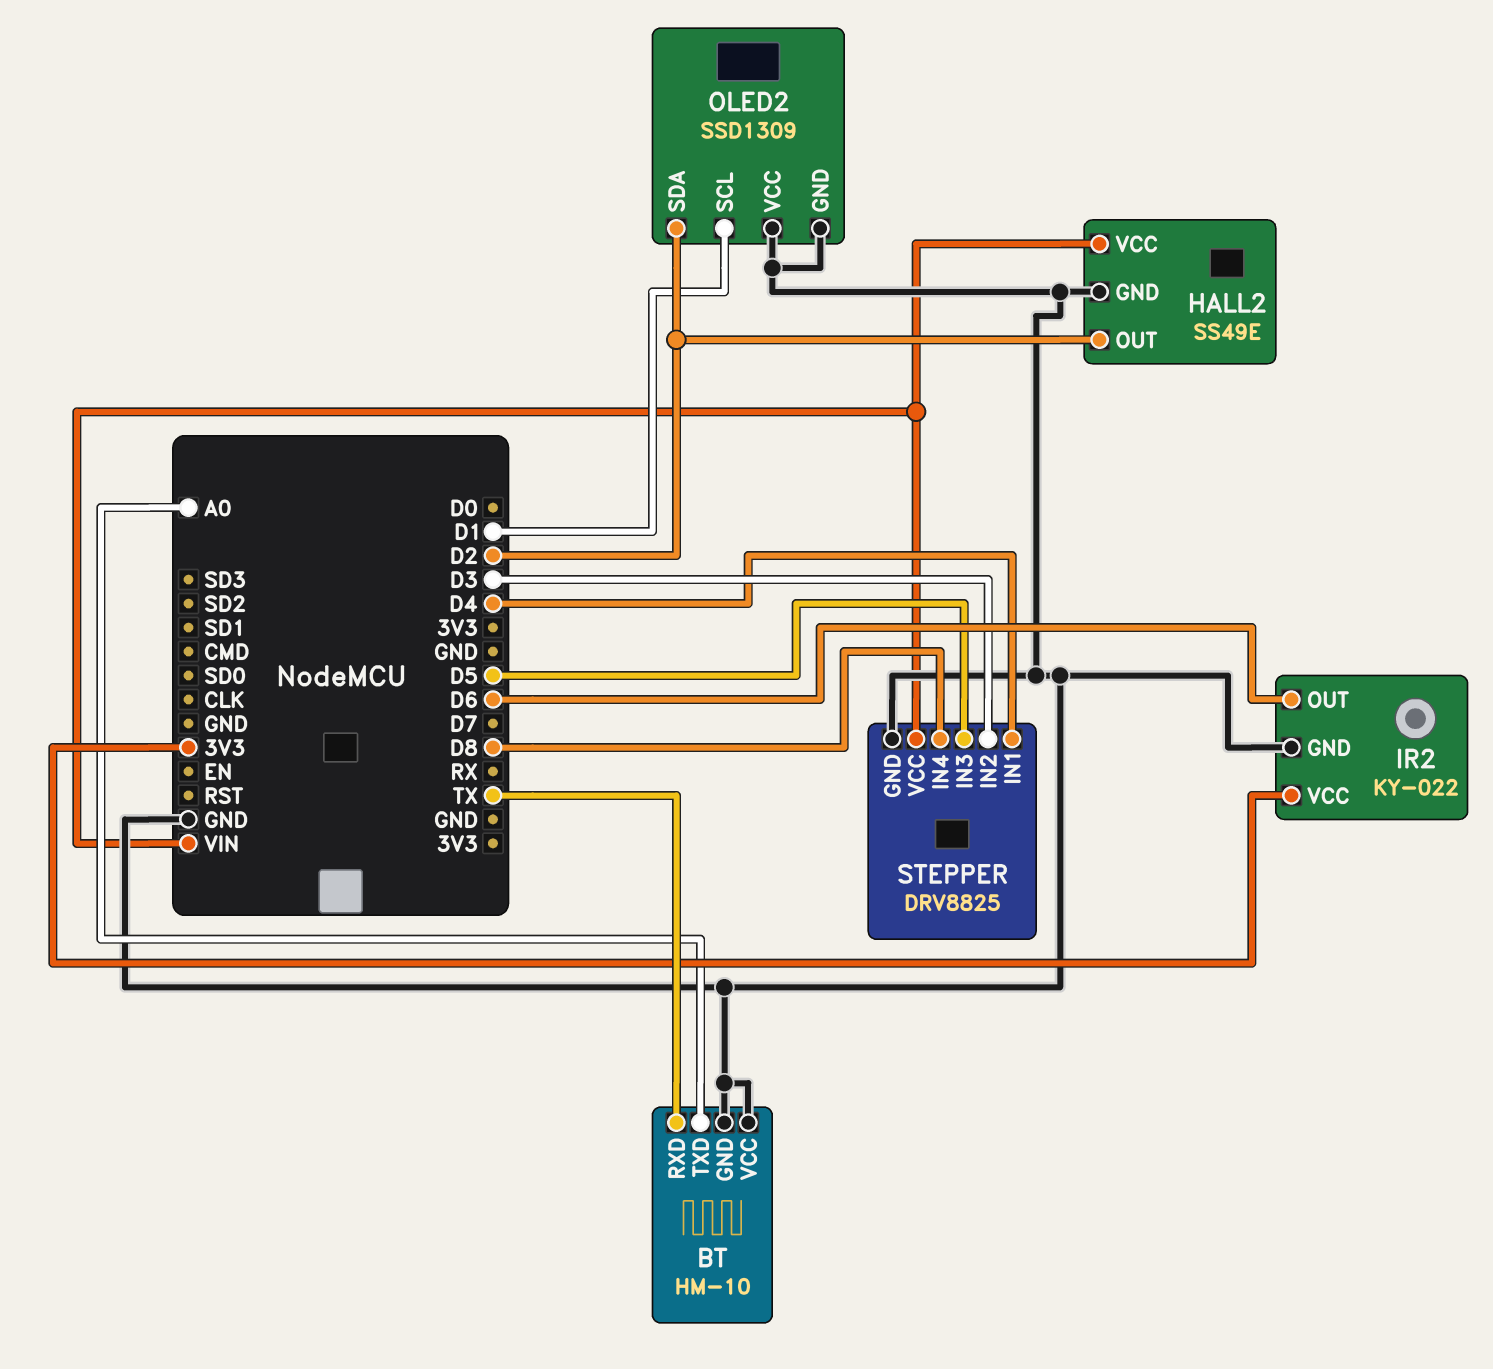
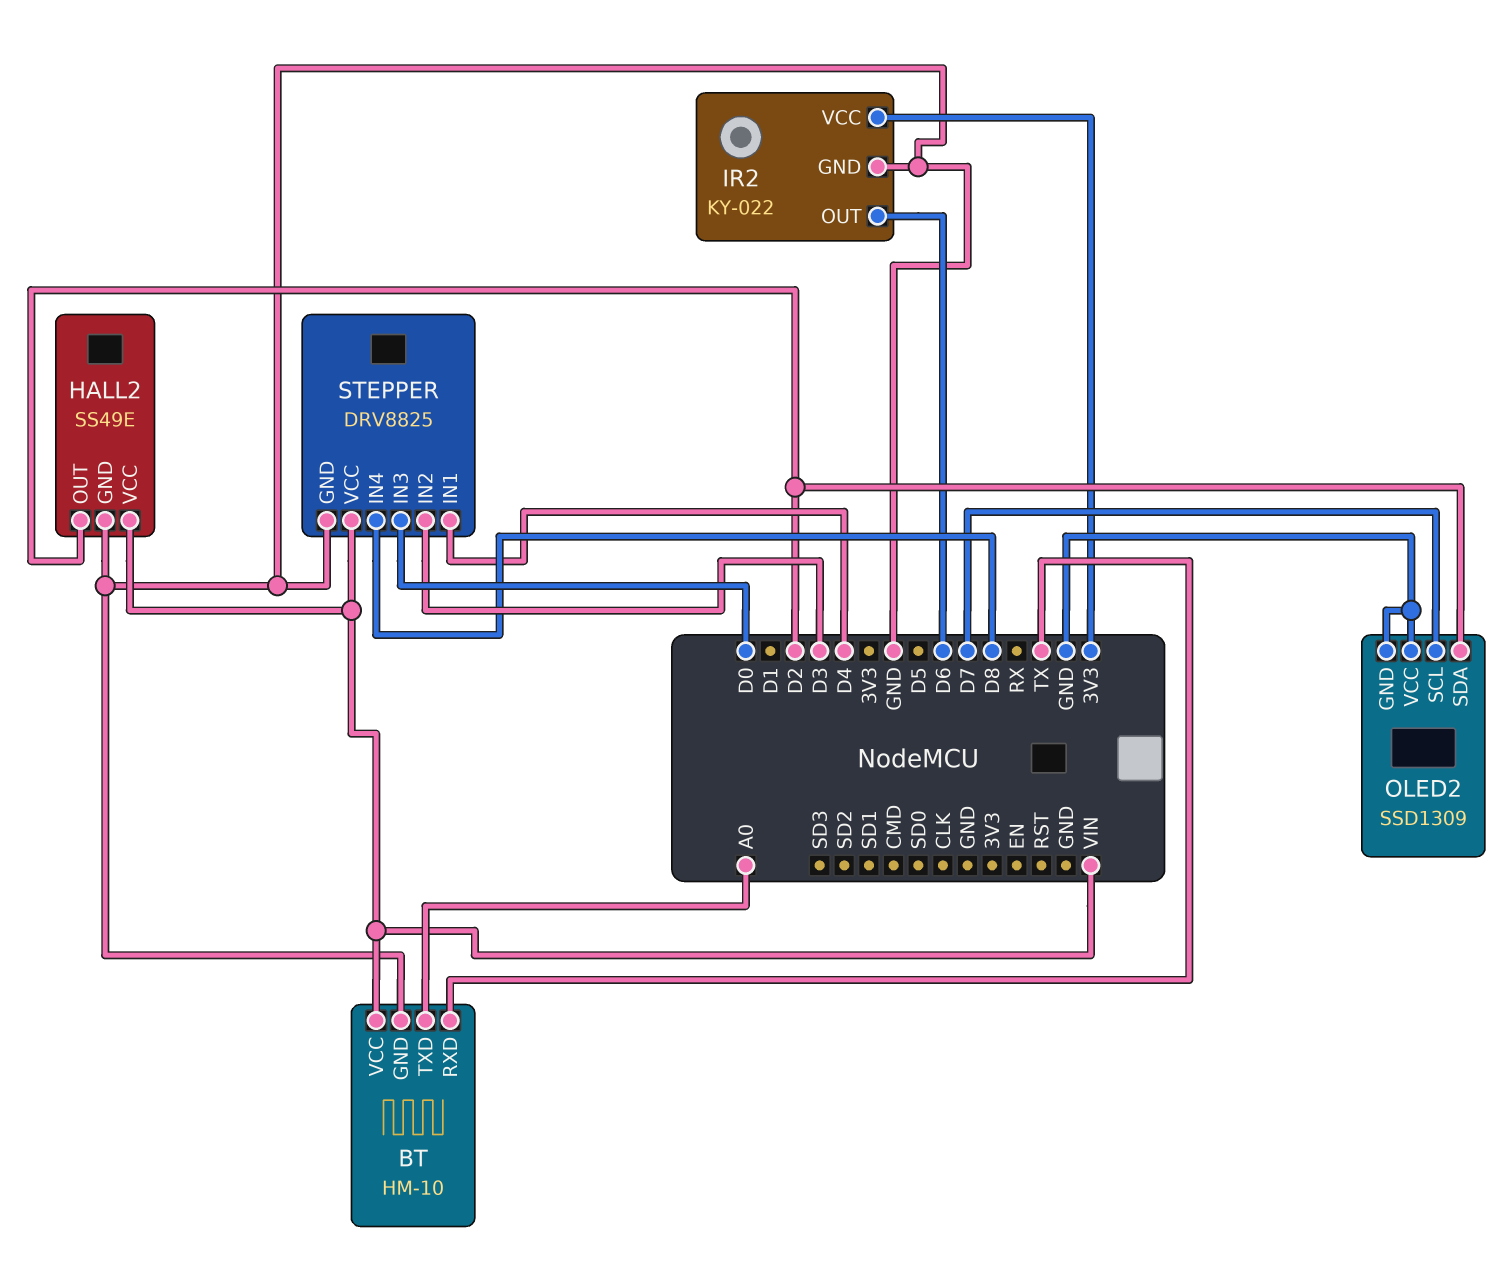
BT pin VCC: GND -> VIN
OLED2 pin SCL: D1 -> D7
STEPPER pin IN3: D5 -> D0

